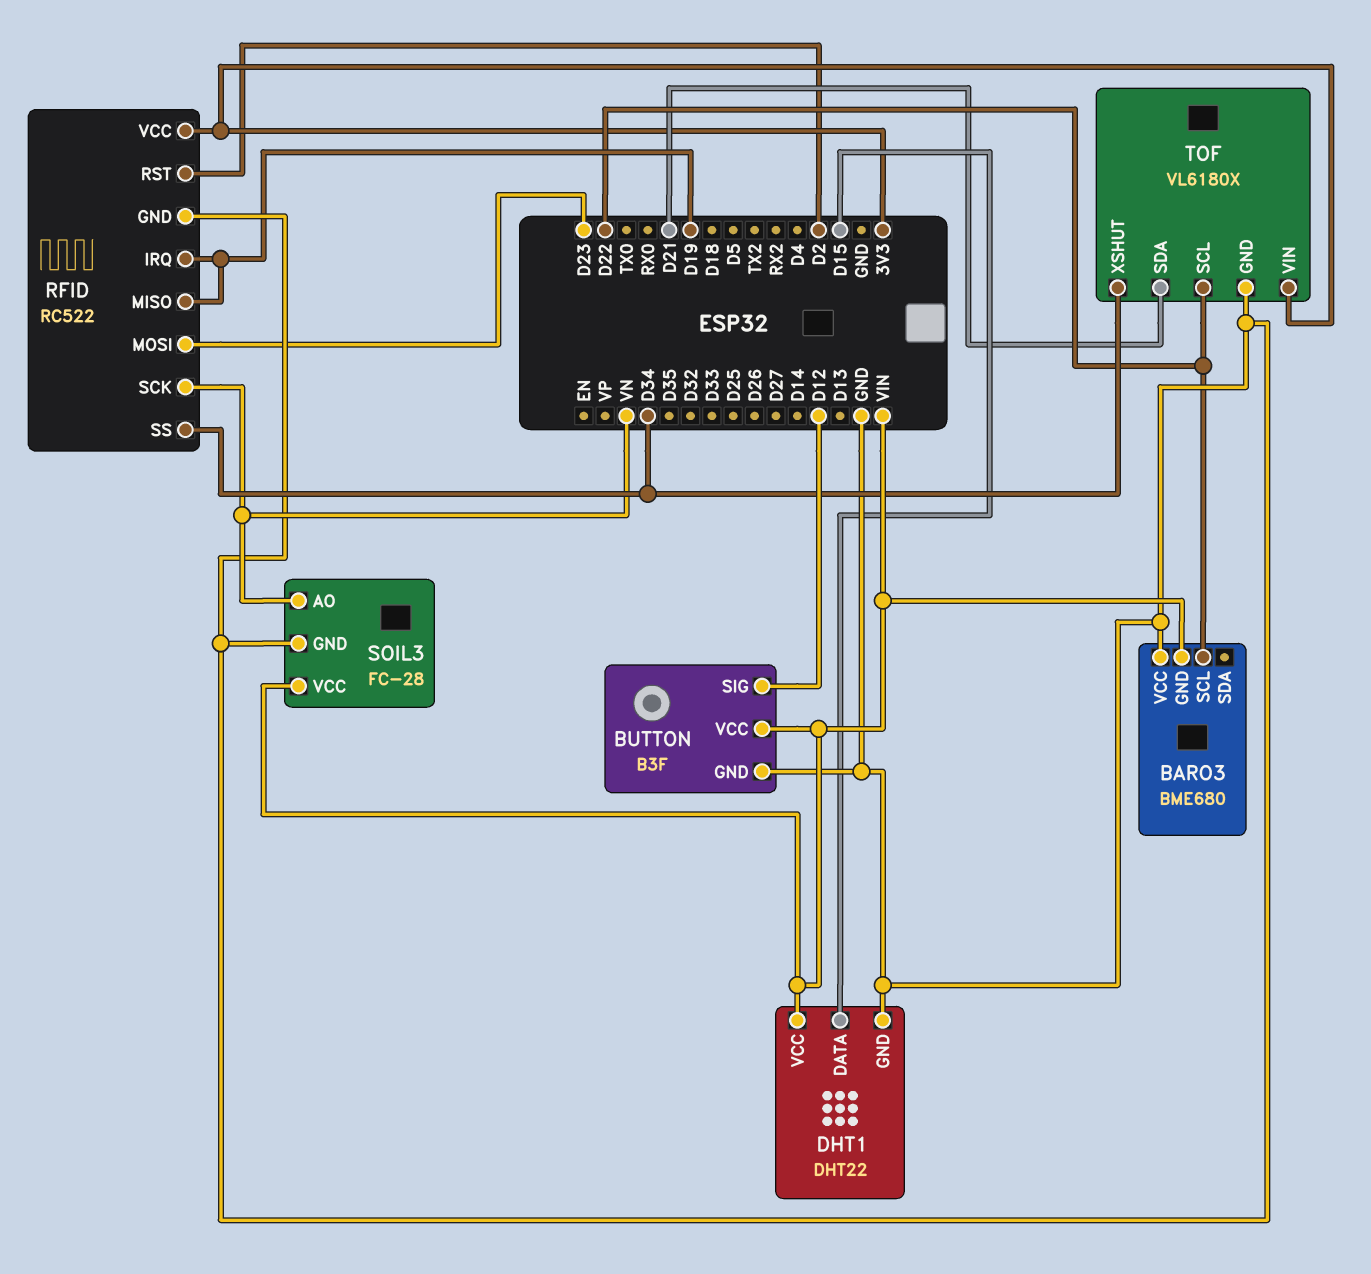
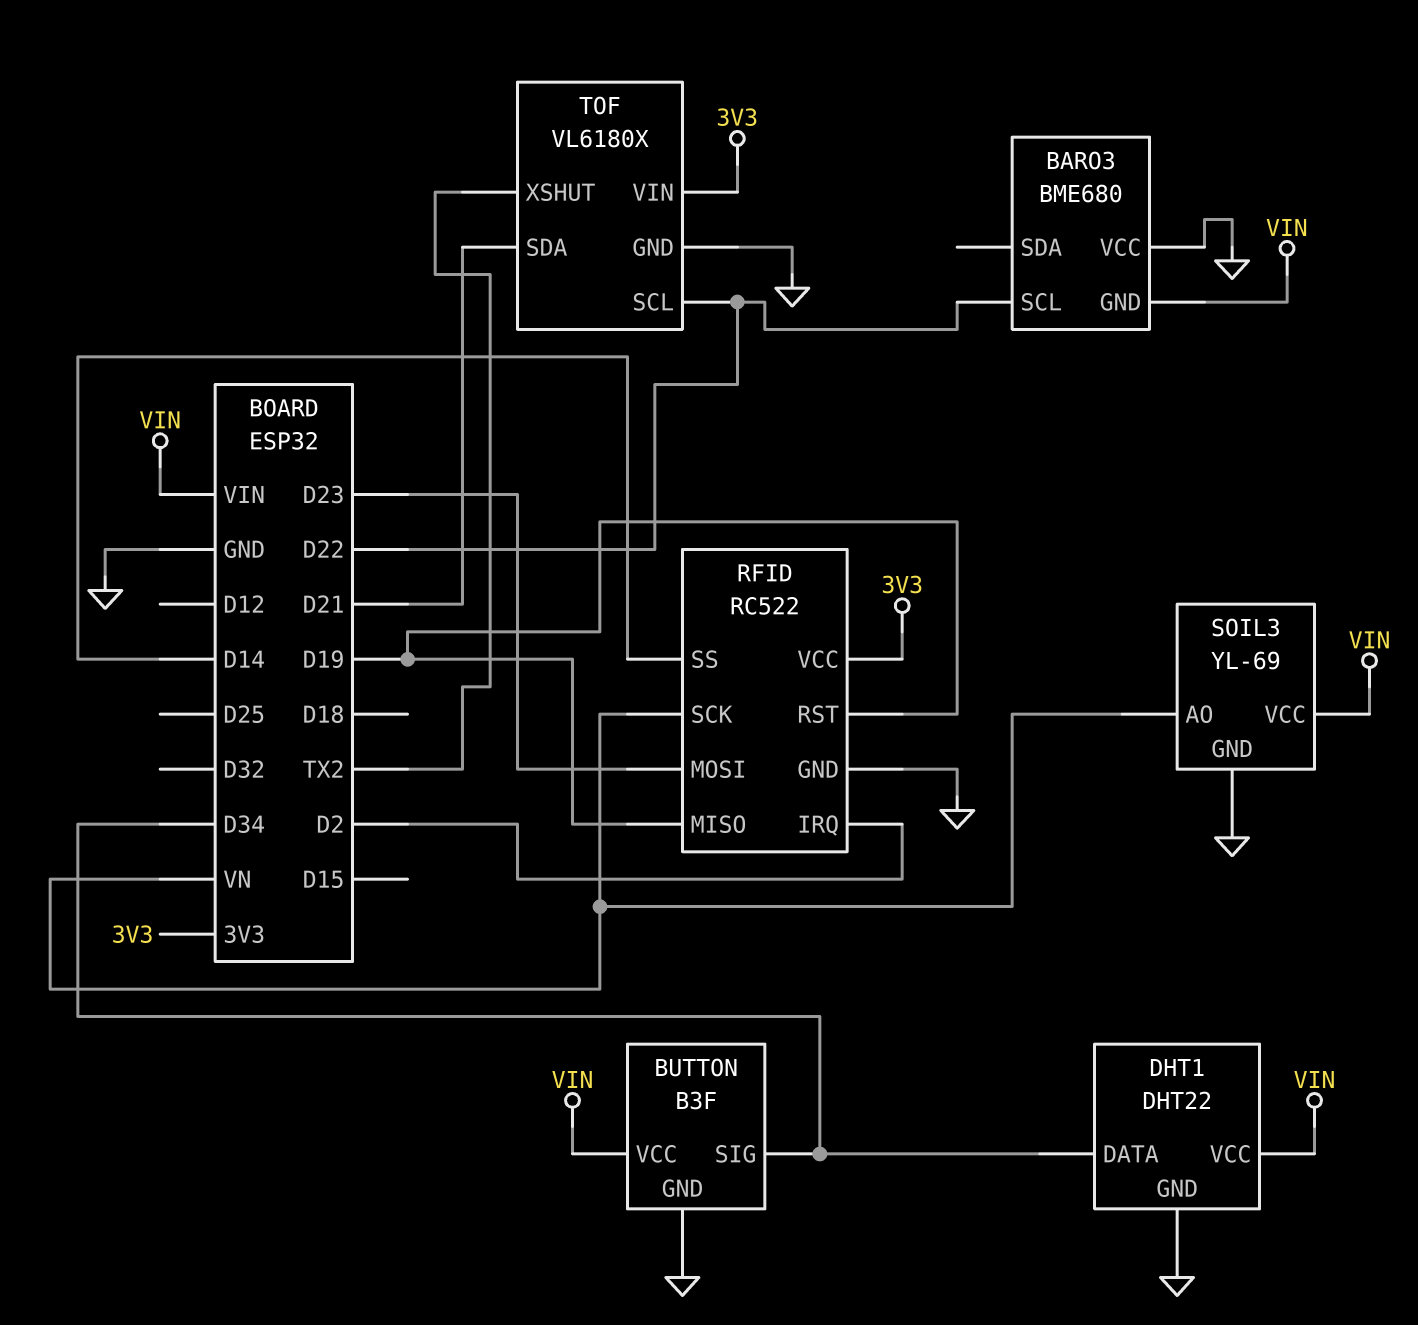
BUTTON pin SIG: D12 -> D34
DHT1 pin DATA: D15 -> D34
RFID pin IRQ: D19 -> D2
RFID pin RST: D2 -> D19
RFID pin SS: D34 -> D14
SOIL3: FC-28 -> YL-69
TOF pin XSHUT: D34 -> TX2

